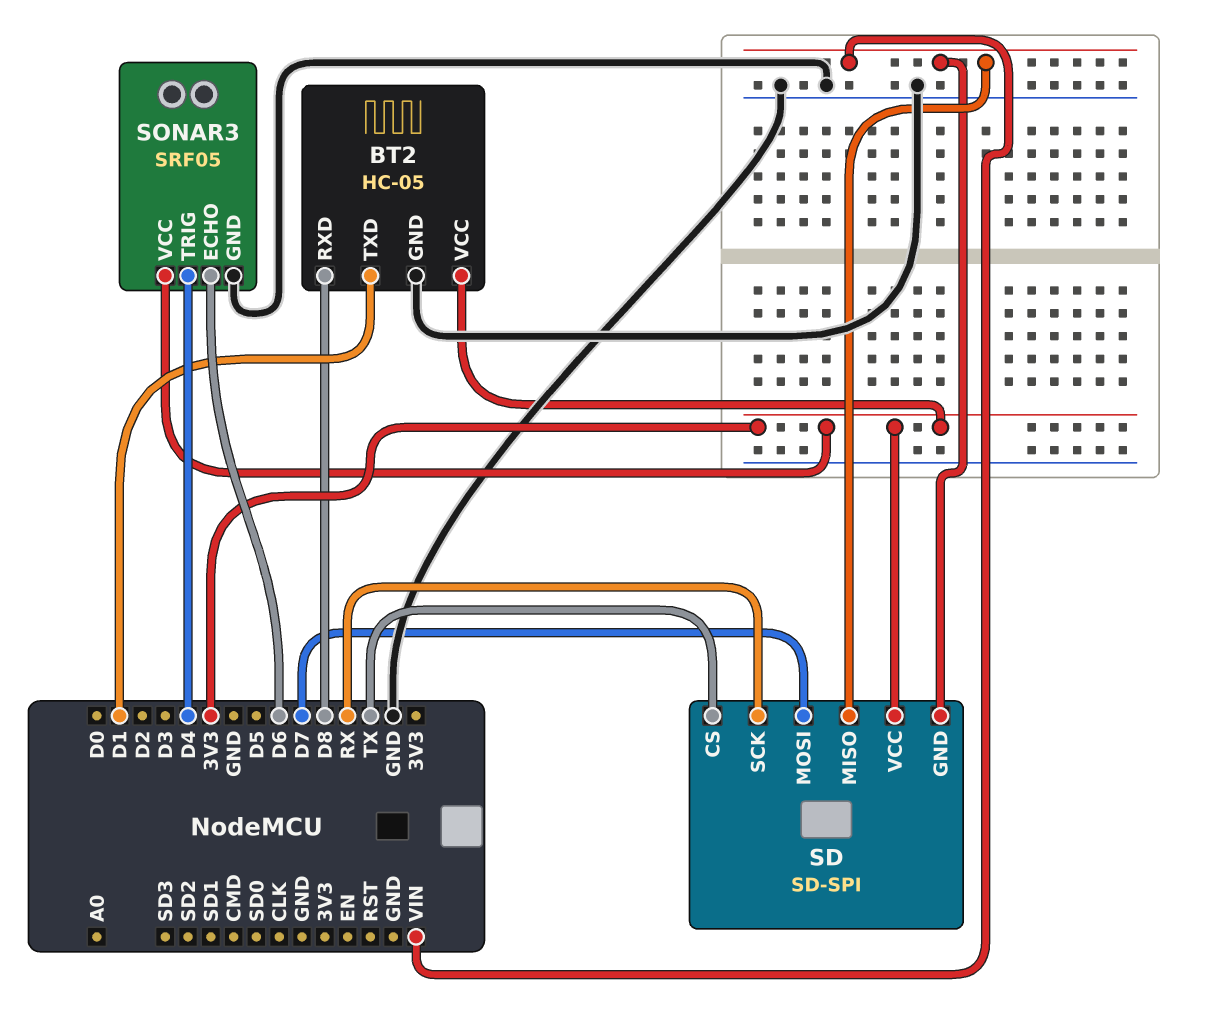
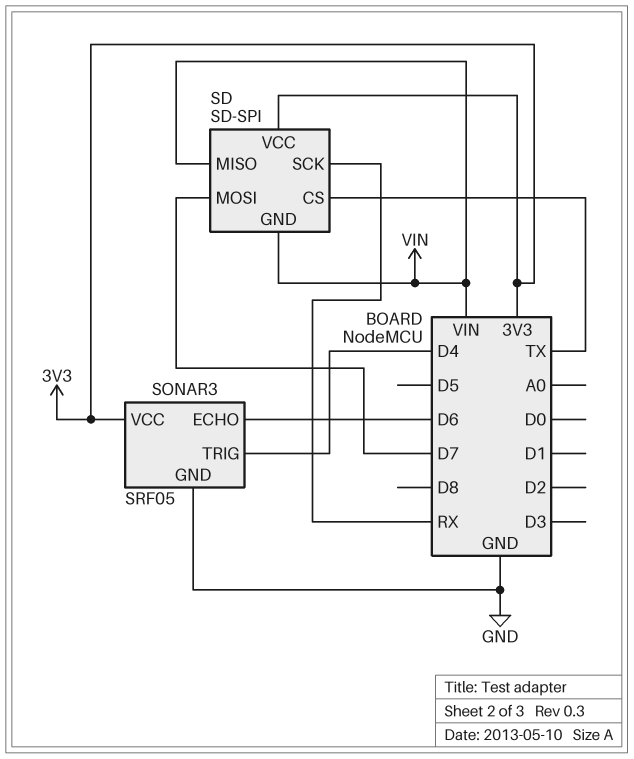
BT2: HC-05 -> none
BT2 pin GND: GND -> none
BT2 pin RXD: D8 -> none
BT2 pin TXD: D1 -> none
BT2 pin VCC: 3V3 -> none

